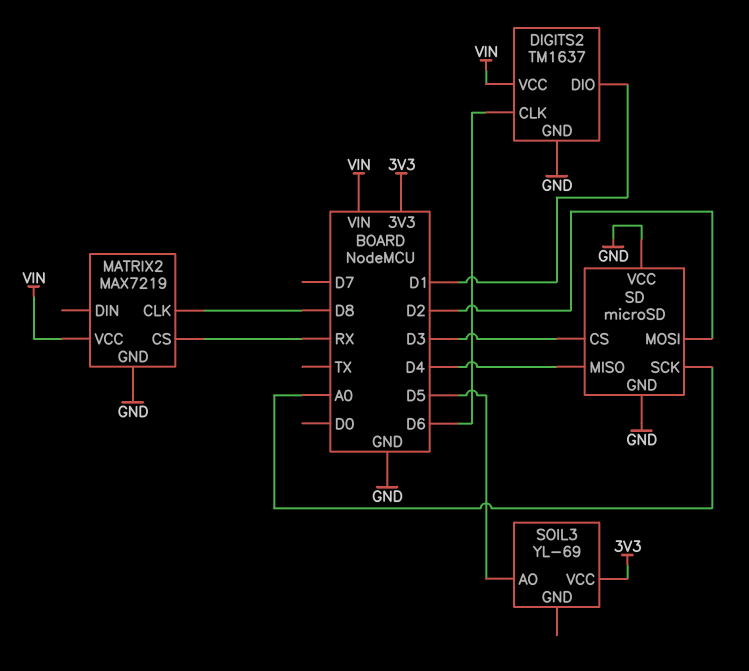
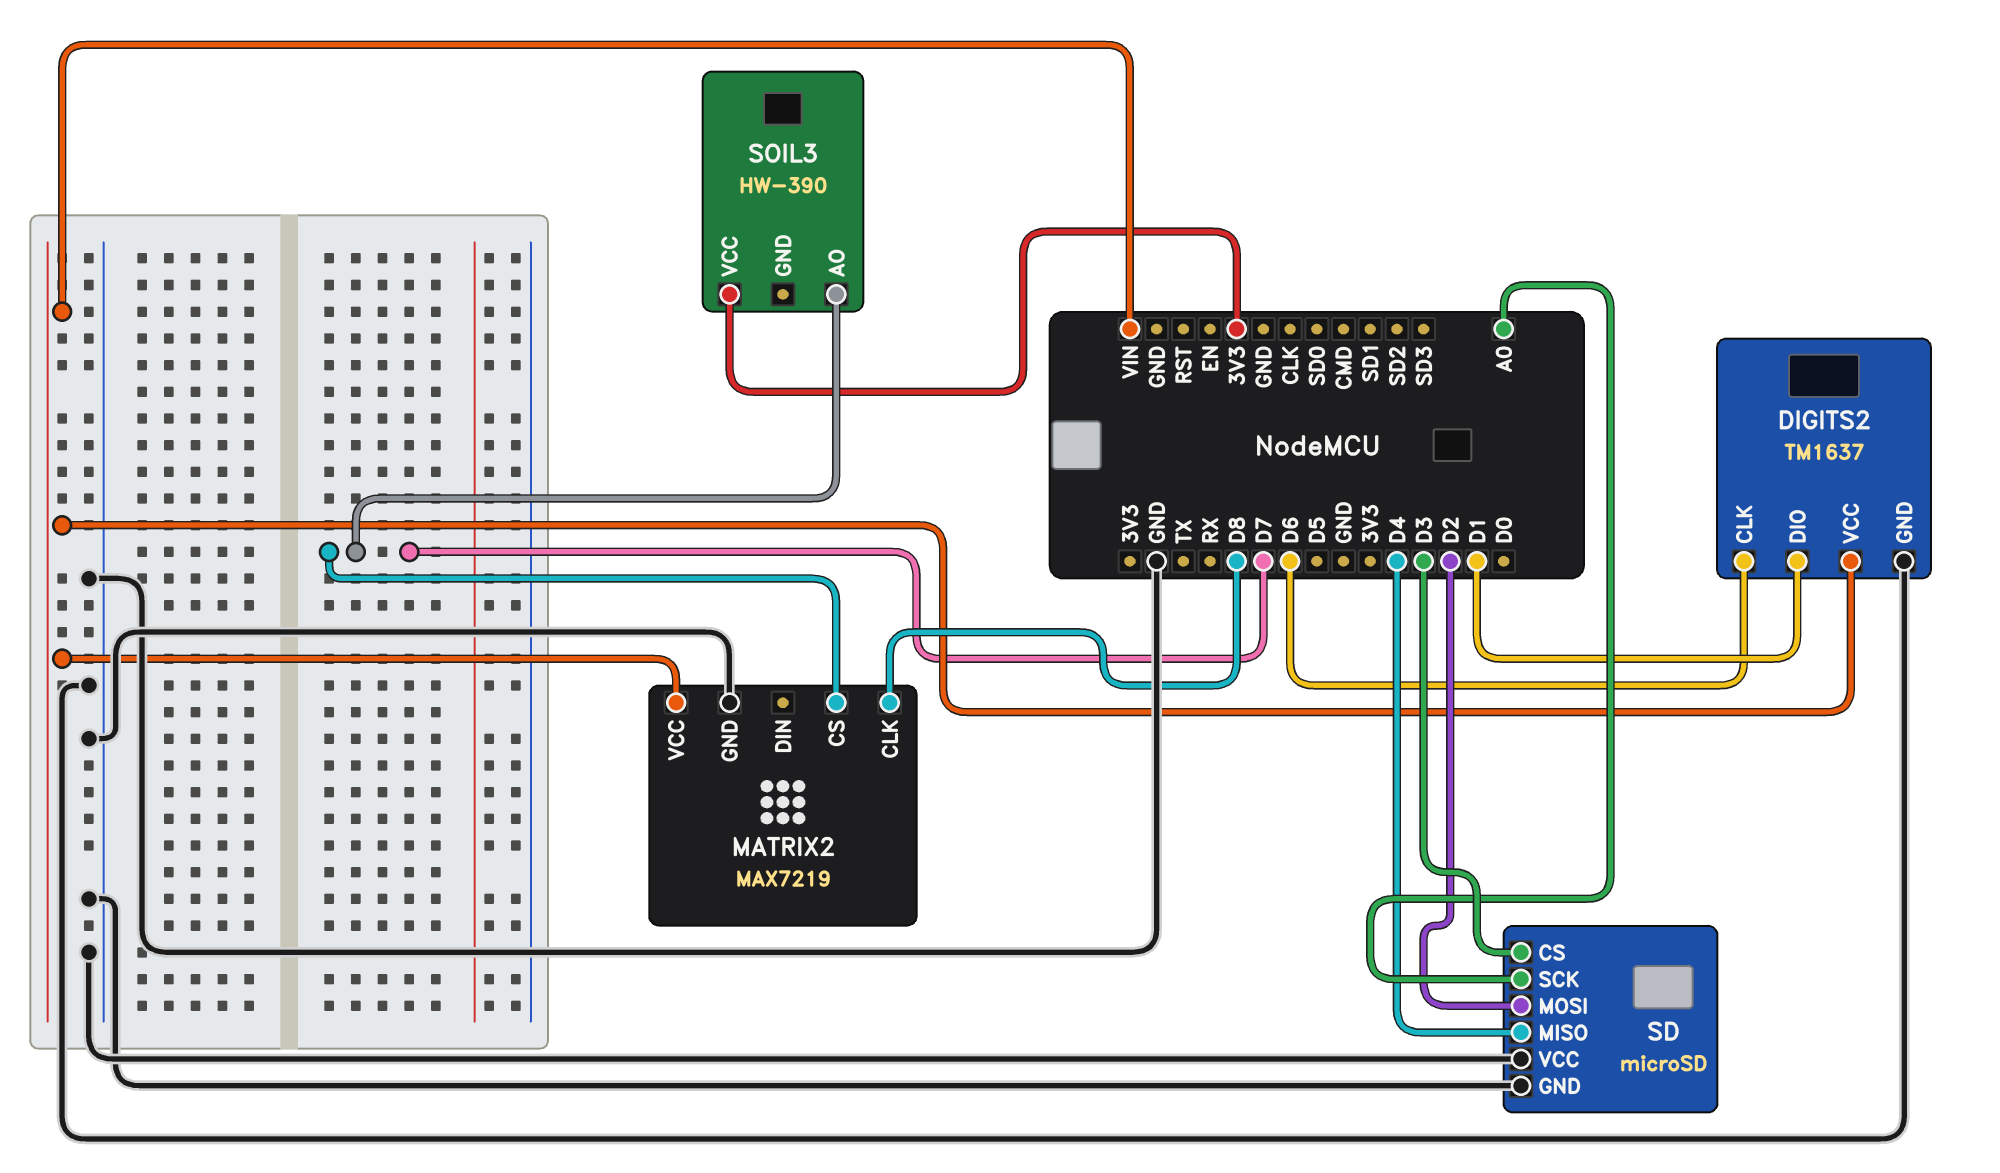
MATRIX2 pin CS: RX -> D7
SOIL3: YL-69 -> HW-390
SOIL3 pin AO: D5 -> D7

